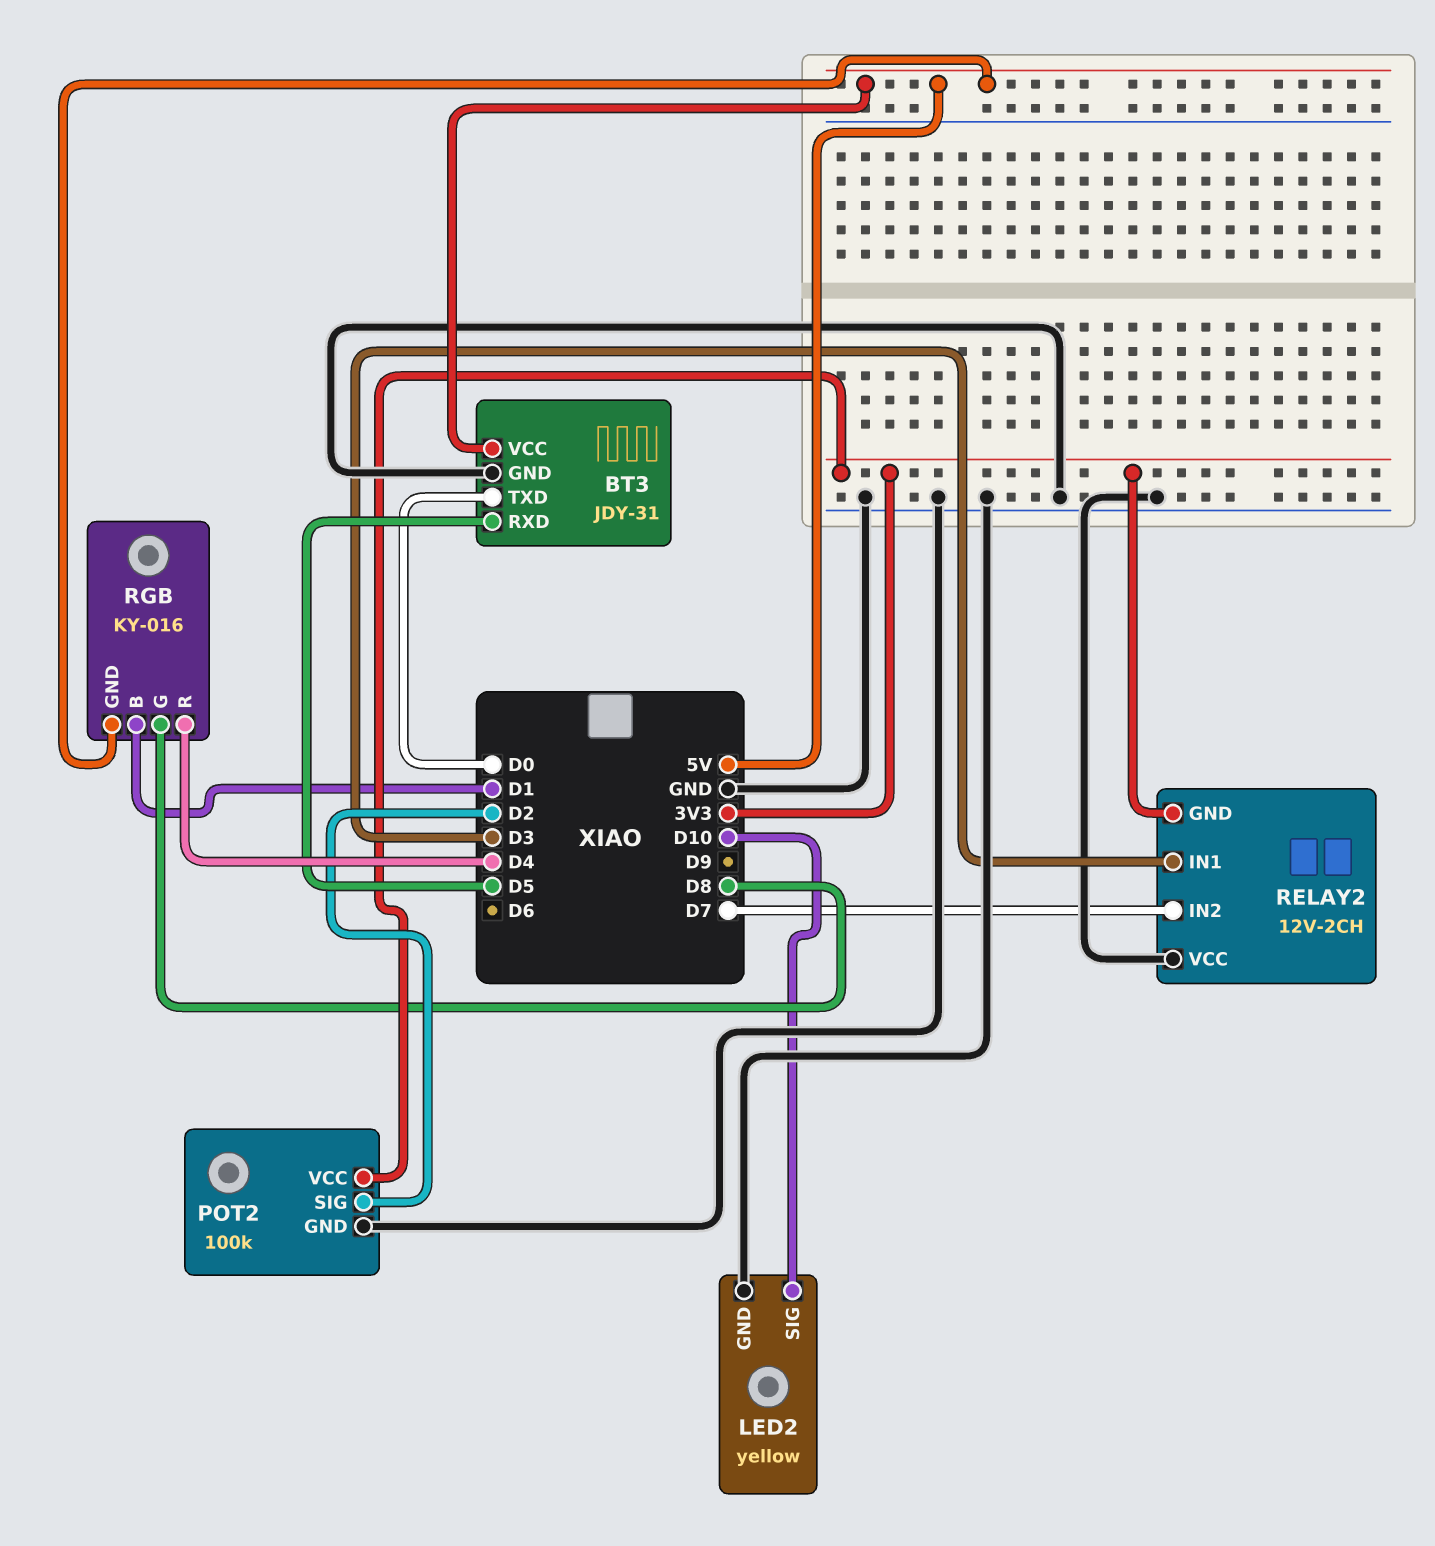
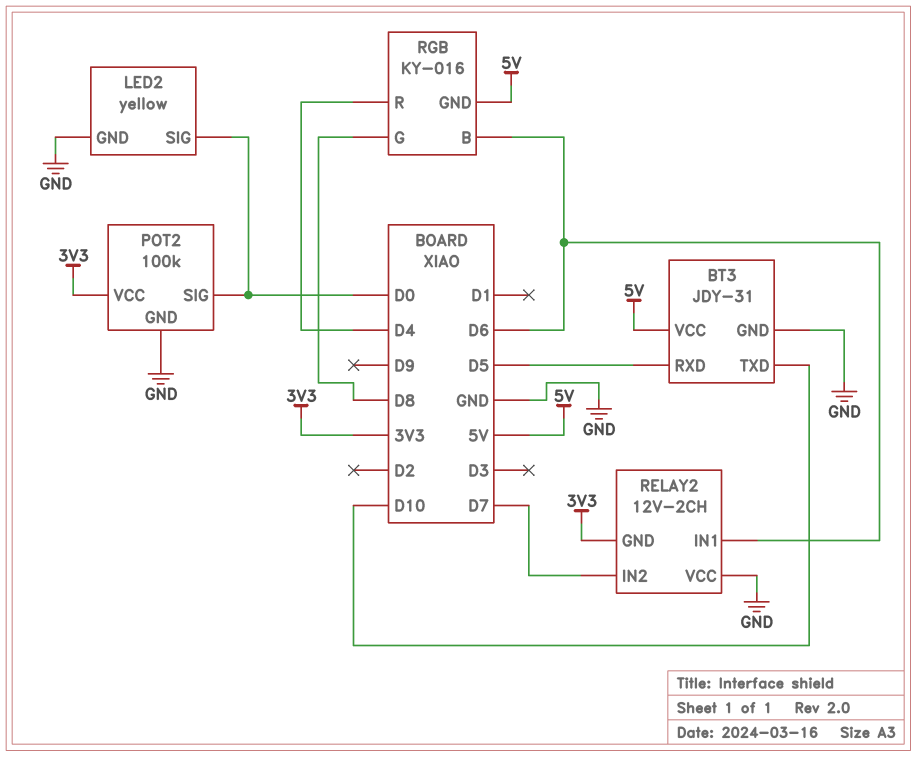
BT3 pin TXD: D0 -> D10
LED2 pin SIG: D10 -> D0
POT2 pin SIG: D2 -> D0
RELAY2 pin IN1: D3 -> D6
RGB pin B: D1 -> D6

